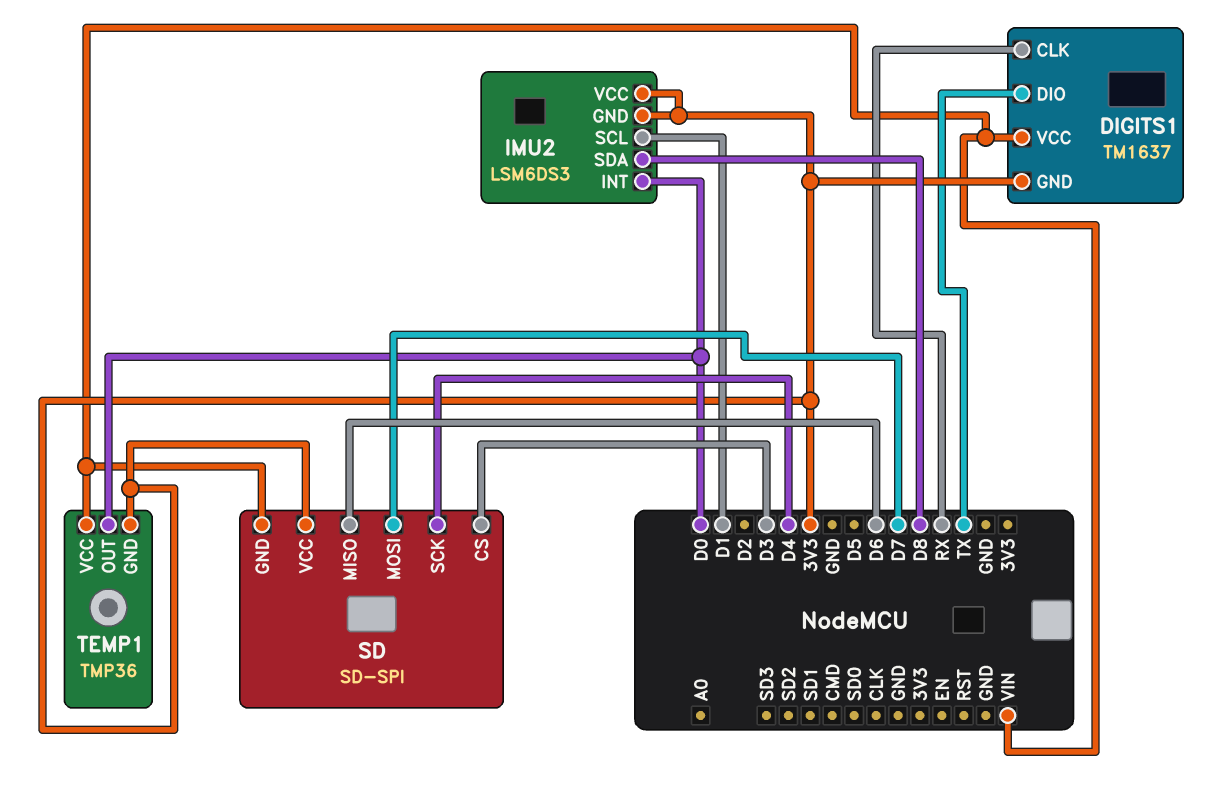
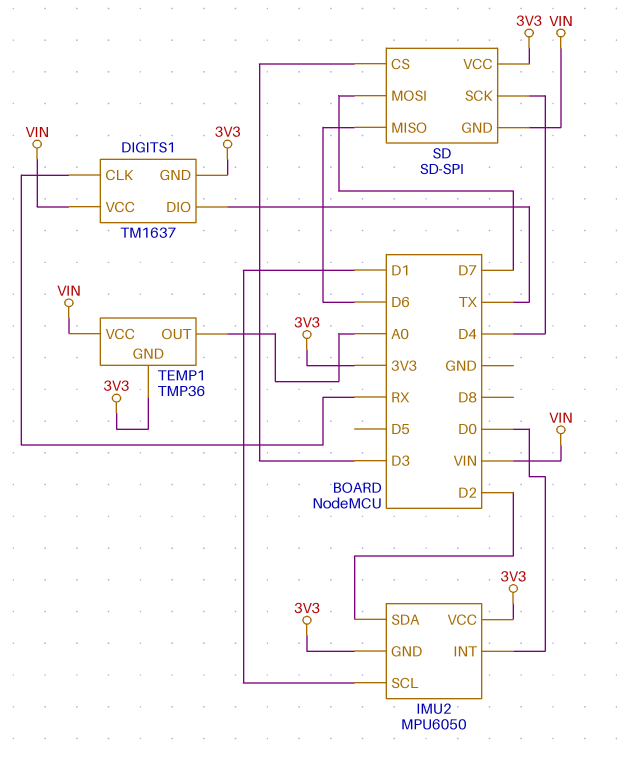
IMU2: LSM6DS3 -> MPU6050
IMU2 pin SDA: D8 -> D2
TEMP1 pin OUT: D0 -> A0

